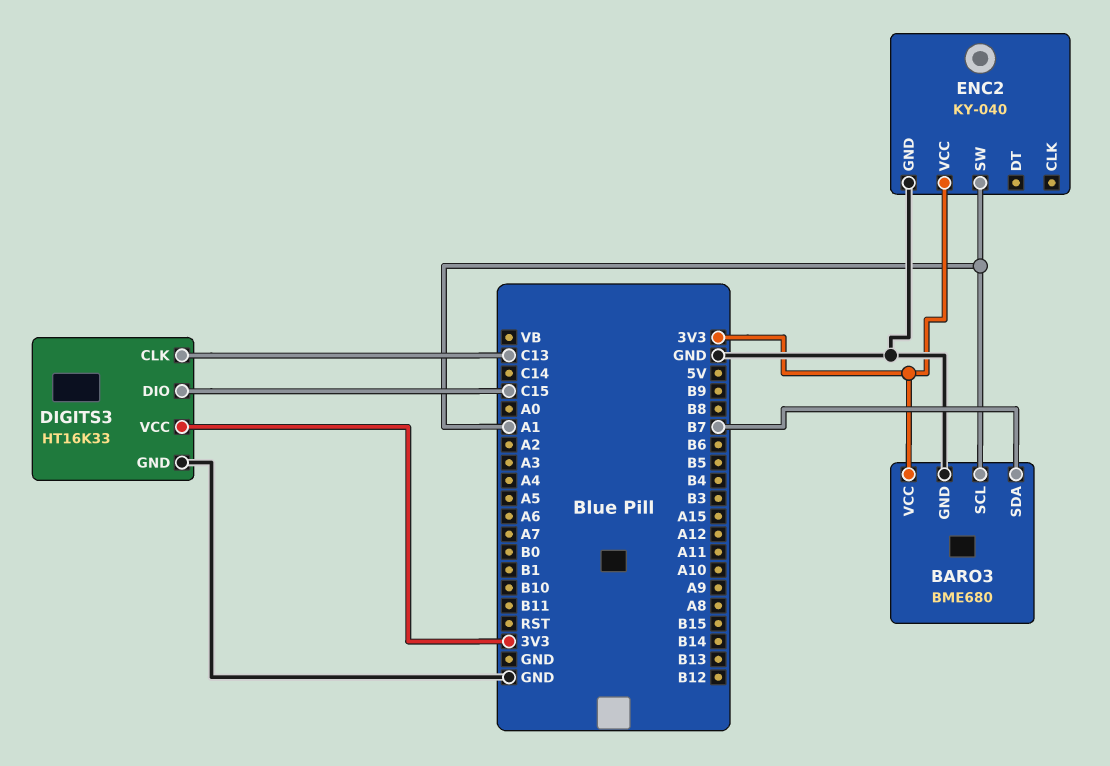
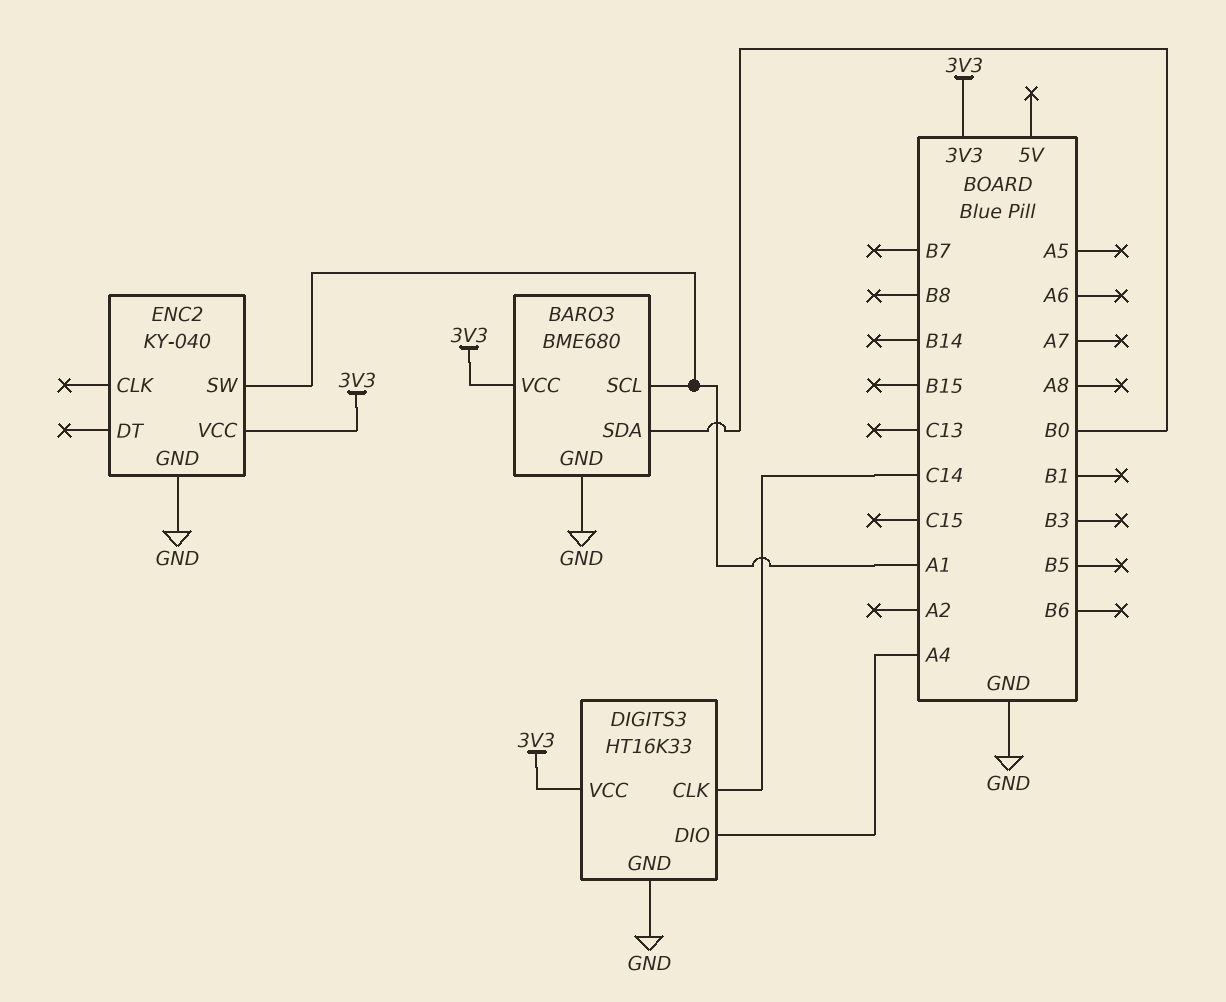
BARO3 pin SDA: B7 -> B0
DIGITS3 pin CLK: C13 -> C14
DIGITS3 pin DIO: C15 -> A4

